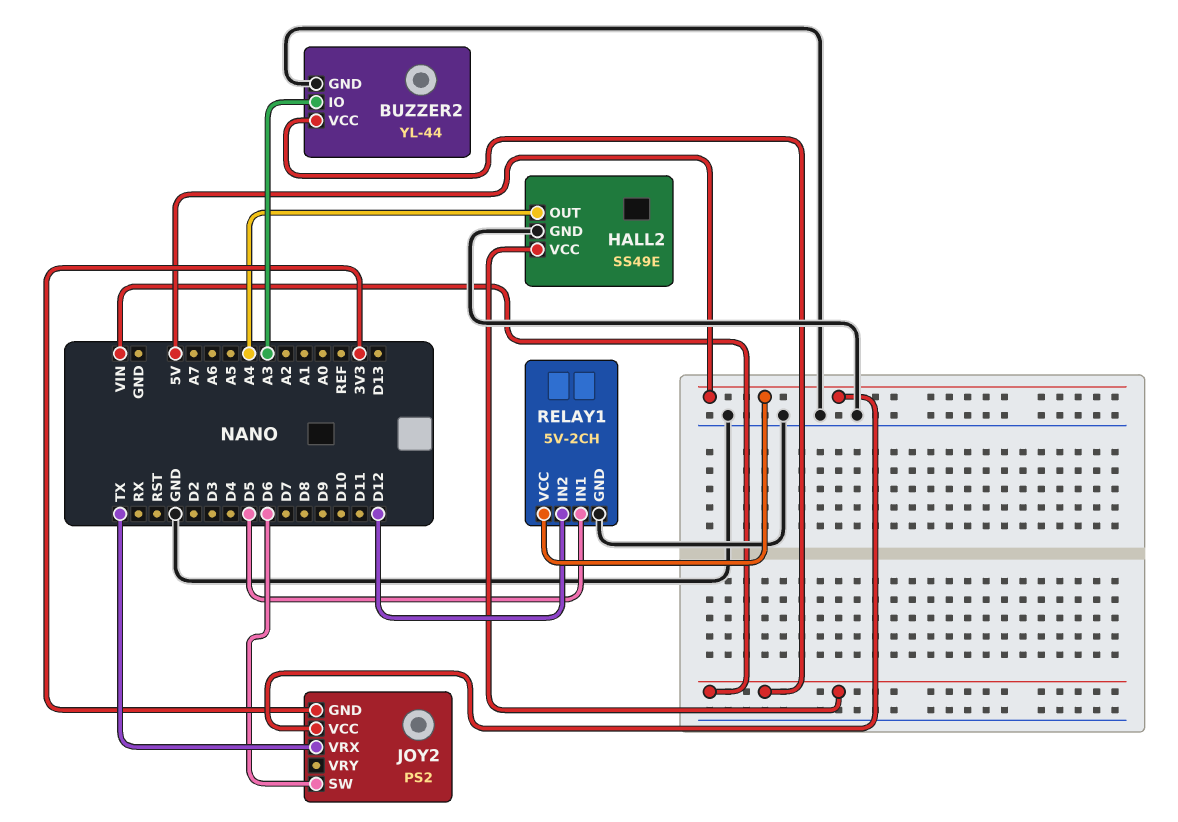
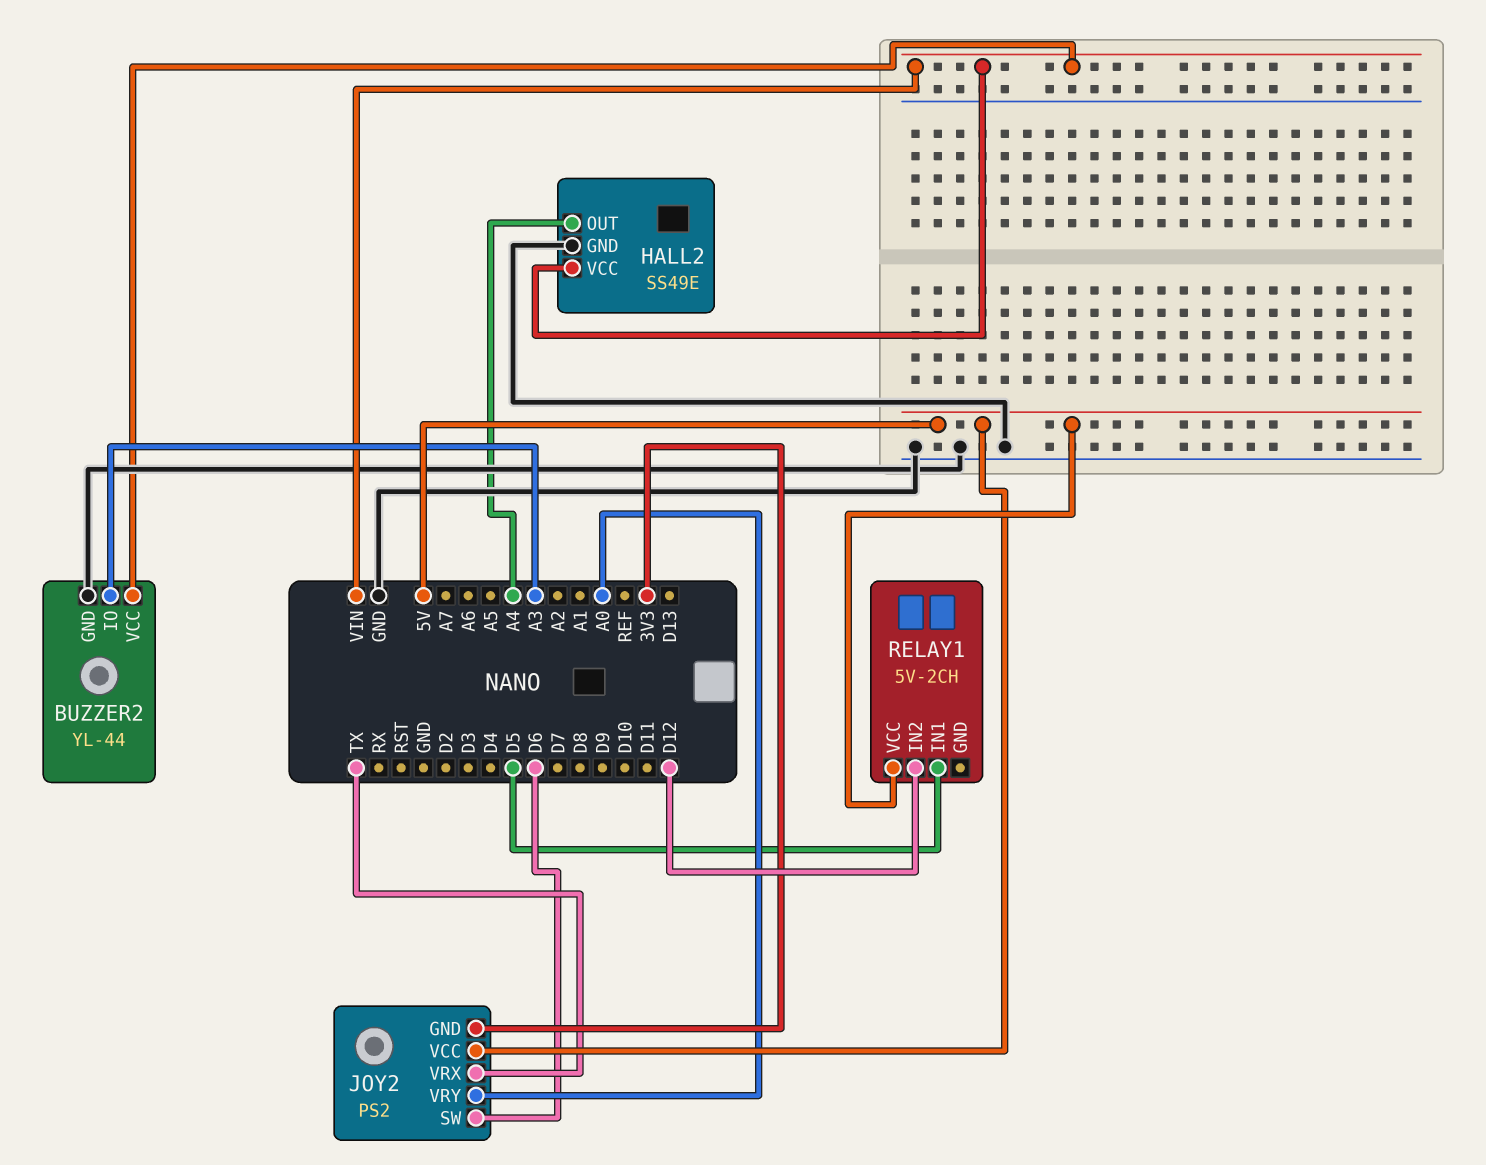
JOY2 pin VRY: none -> A0
RELAY1 pin GND: GND -> none

